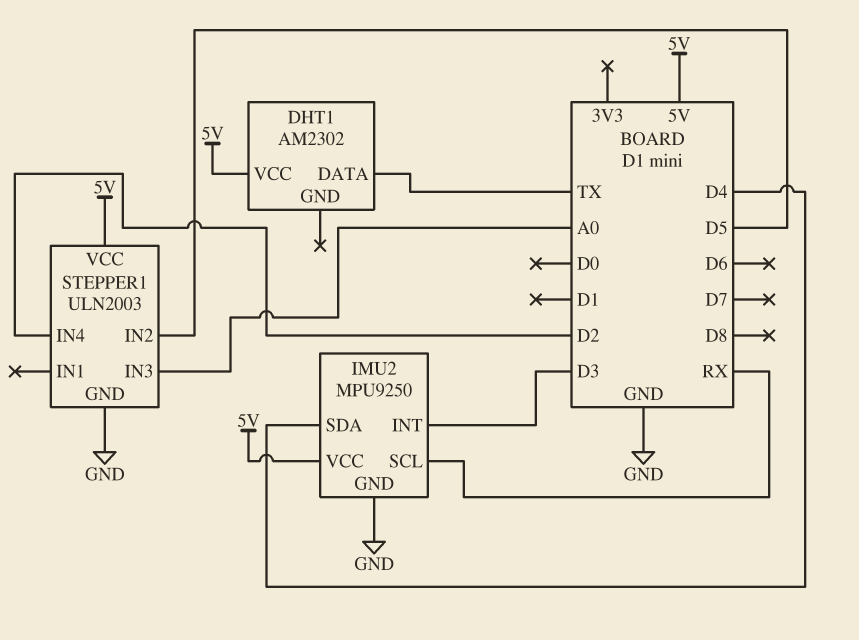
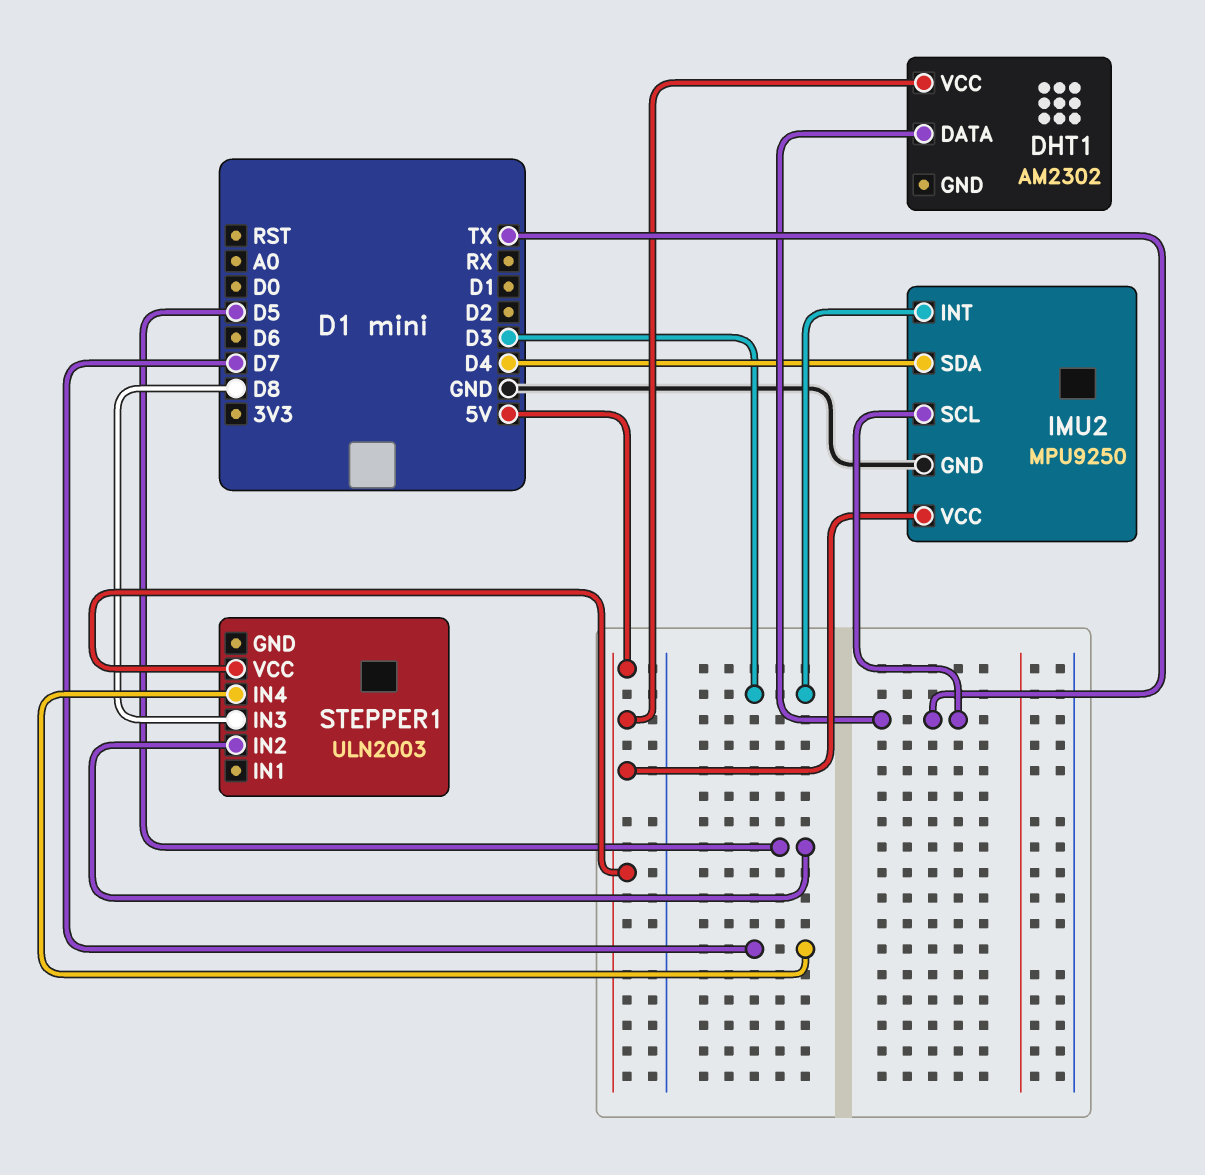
IMU2 pin SCL: RX -> TX
STEPPER1 pin GND: GND -> none
STEPPER1 pin IN3: A0 -> D8
STEPPER1 pin IN4: D2 -> D7

